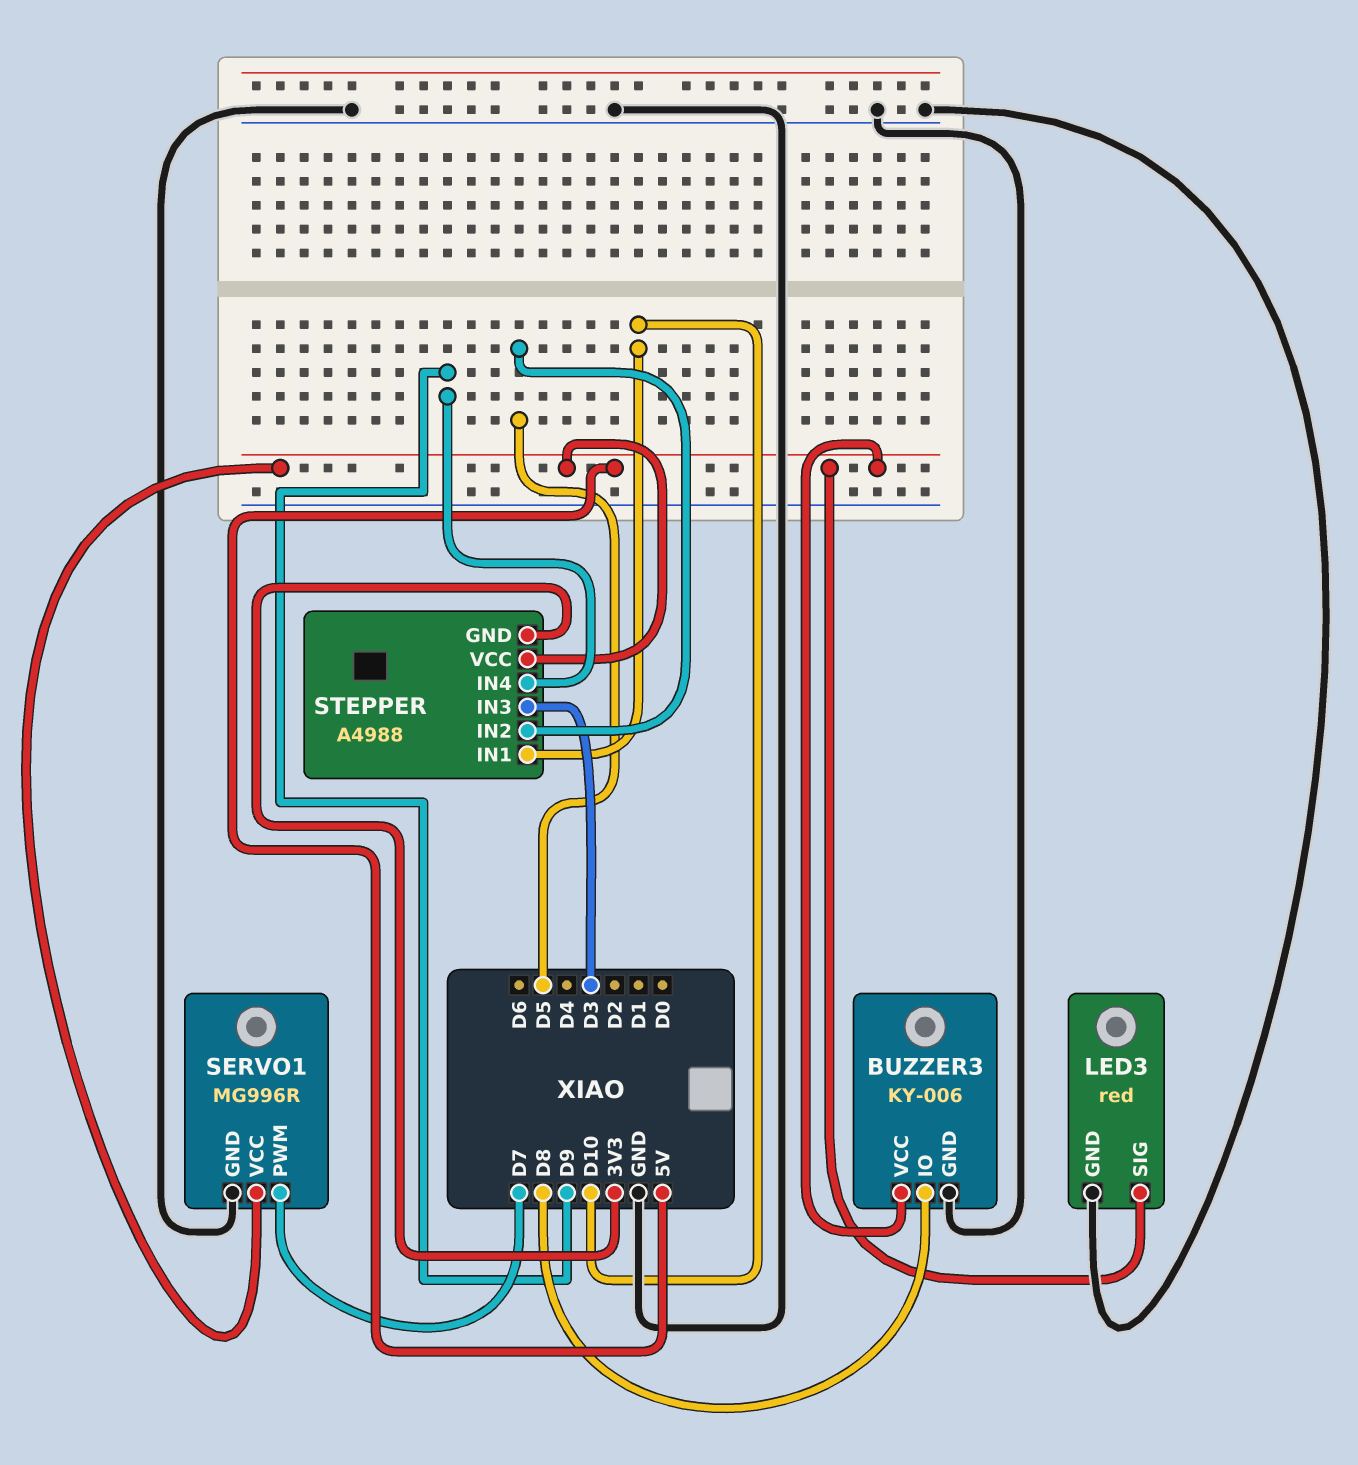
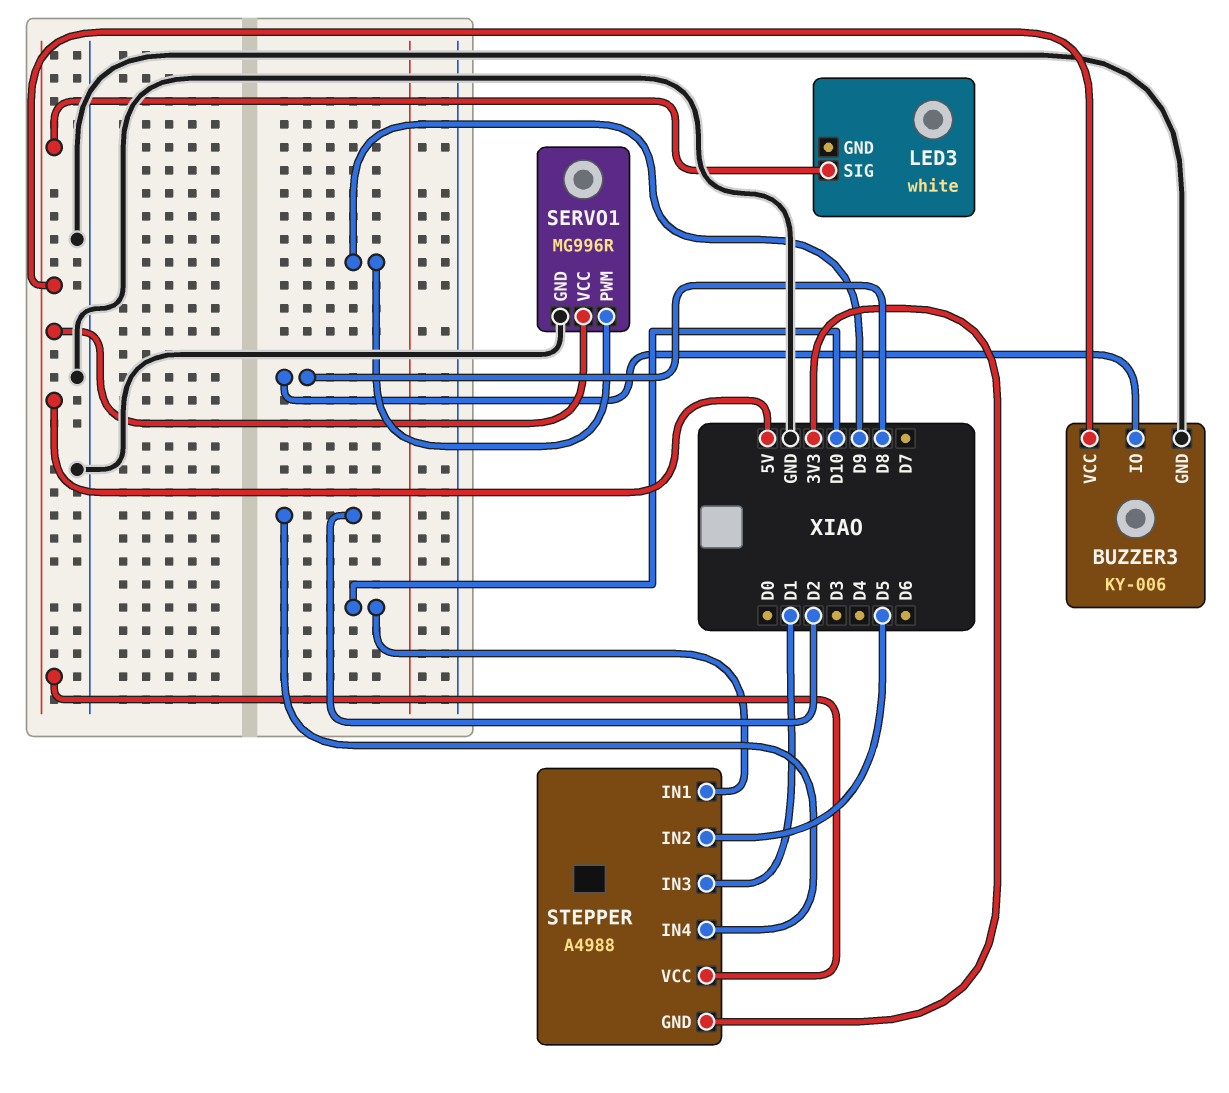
LED3: red -> white
LED3 pin GND: GND -> none
SERVO1 pin PWM: D7 -> D9
STEPPER pin IN3: D3 -> D1
STEPPER pin IN4: D9 -> D2

